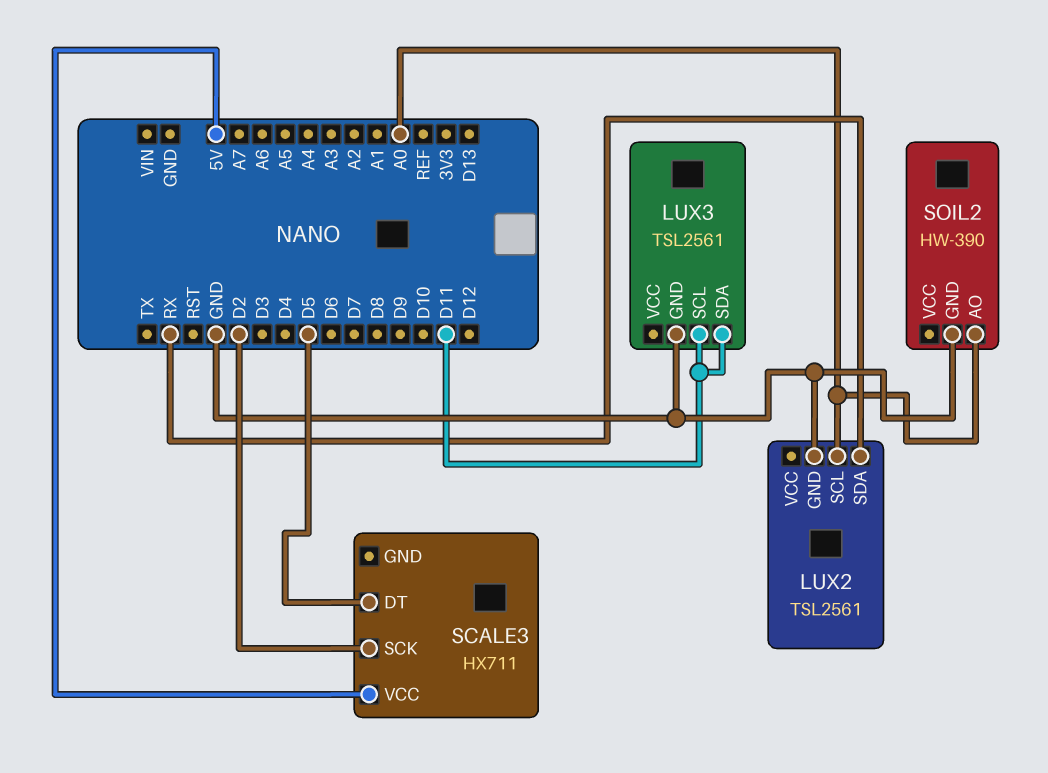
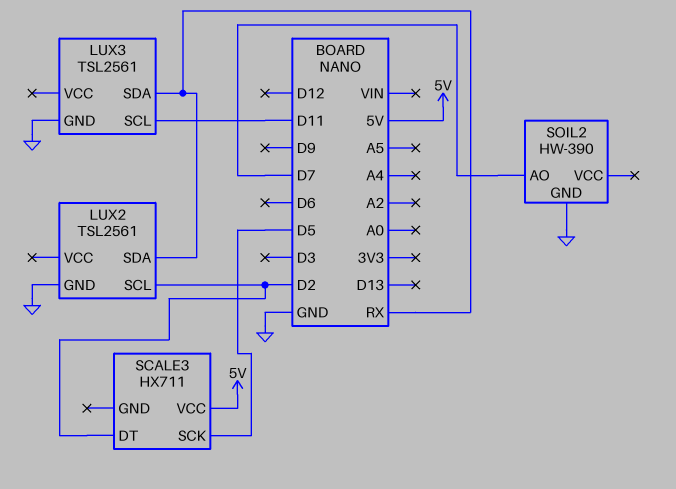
LUX2 pin SCL: A0 -> D2
LUX3 pin SDA: D11 -> RX
SCALE3 pin DT: D5 -> D2
SCALE3 pin SCK: D2 -> D5
SOIL2 pin AO: A0 -> D7

